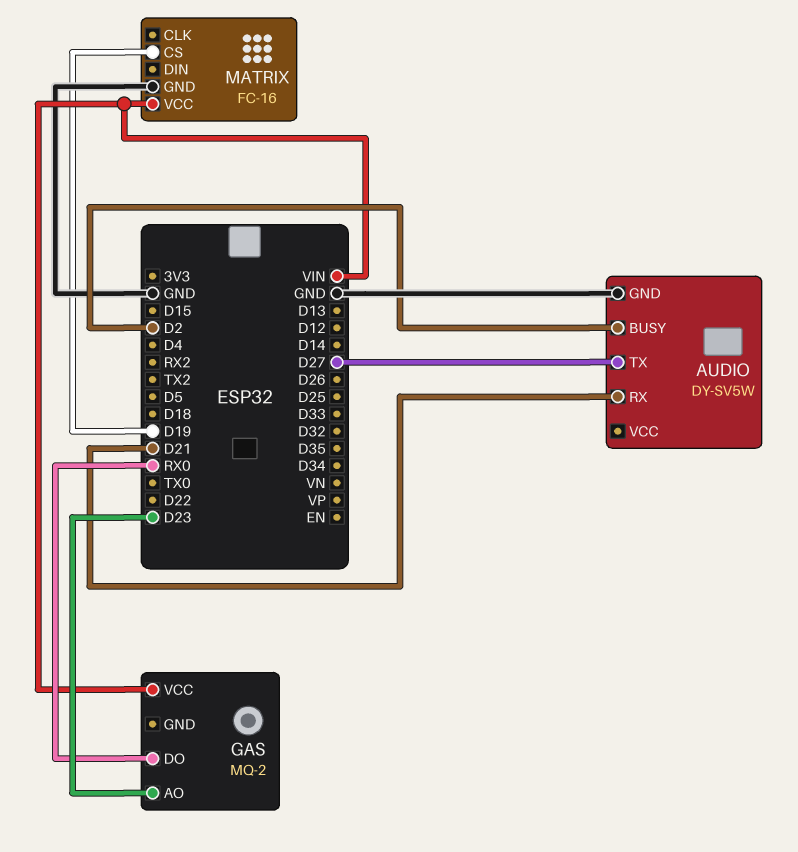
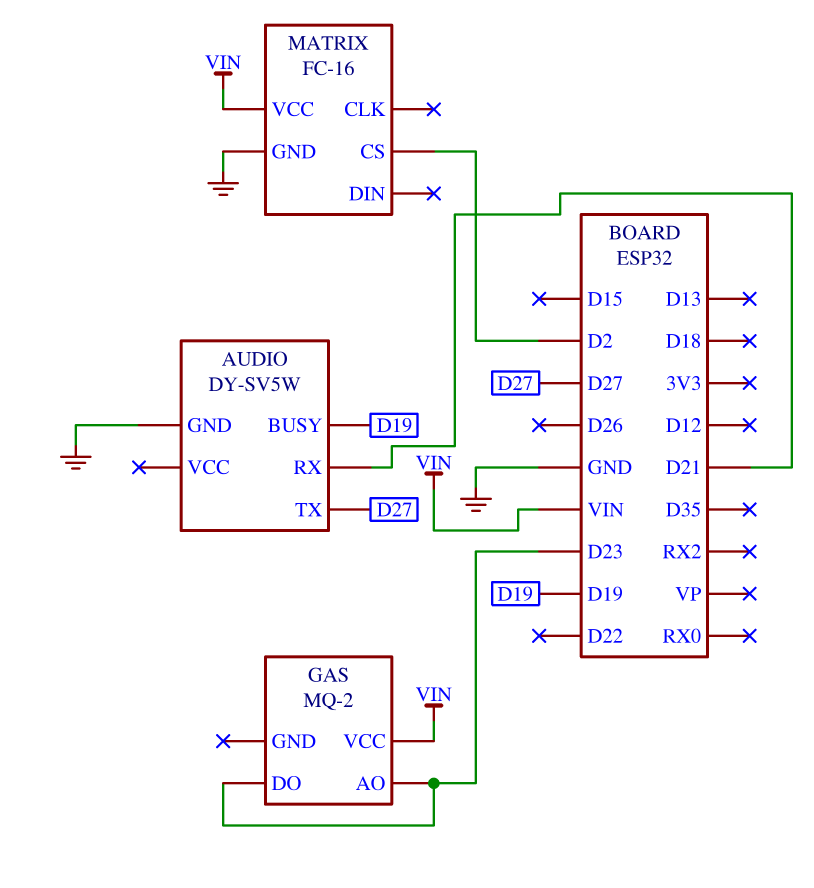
AUDIO pin BUSY: D2 -> D19
GAS pin DO: RX0 -> D23
MATRIX pin CS: D19 -> D2

